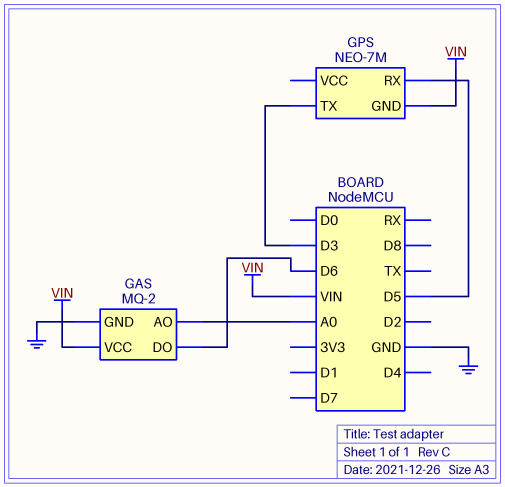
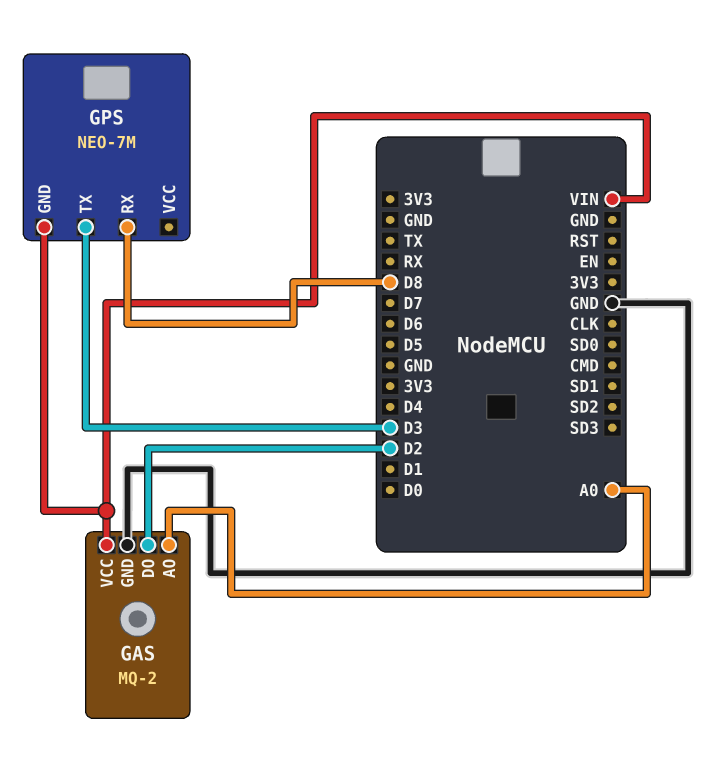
GAS pin DO: D6 -> D2
GPS pin RX: D5 -> D8

